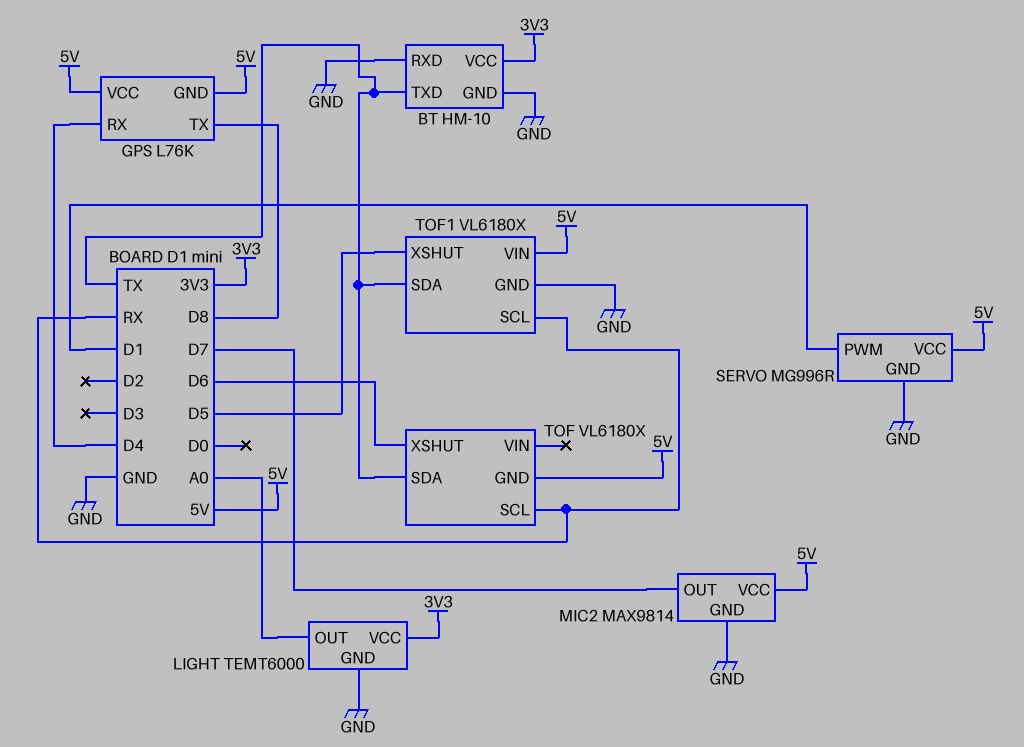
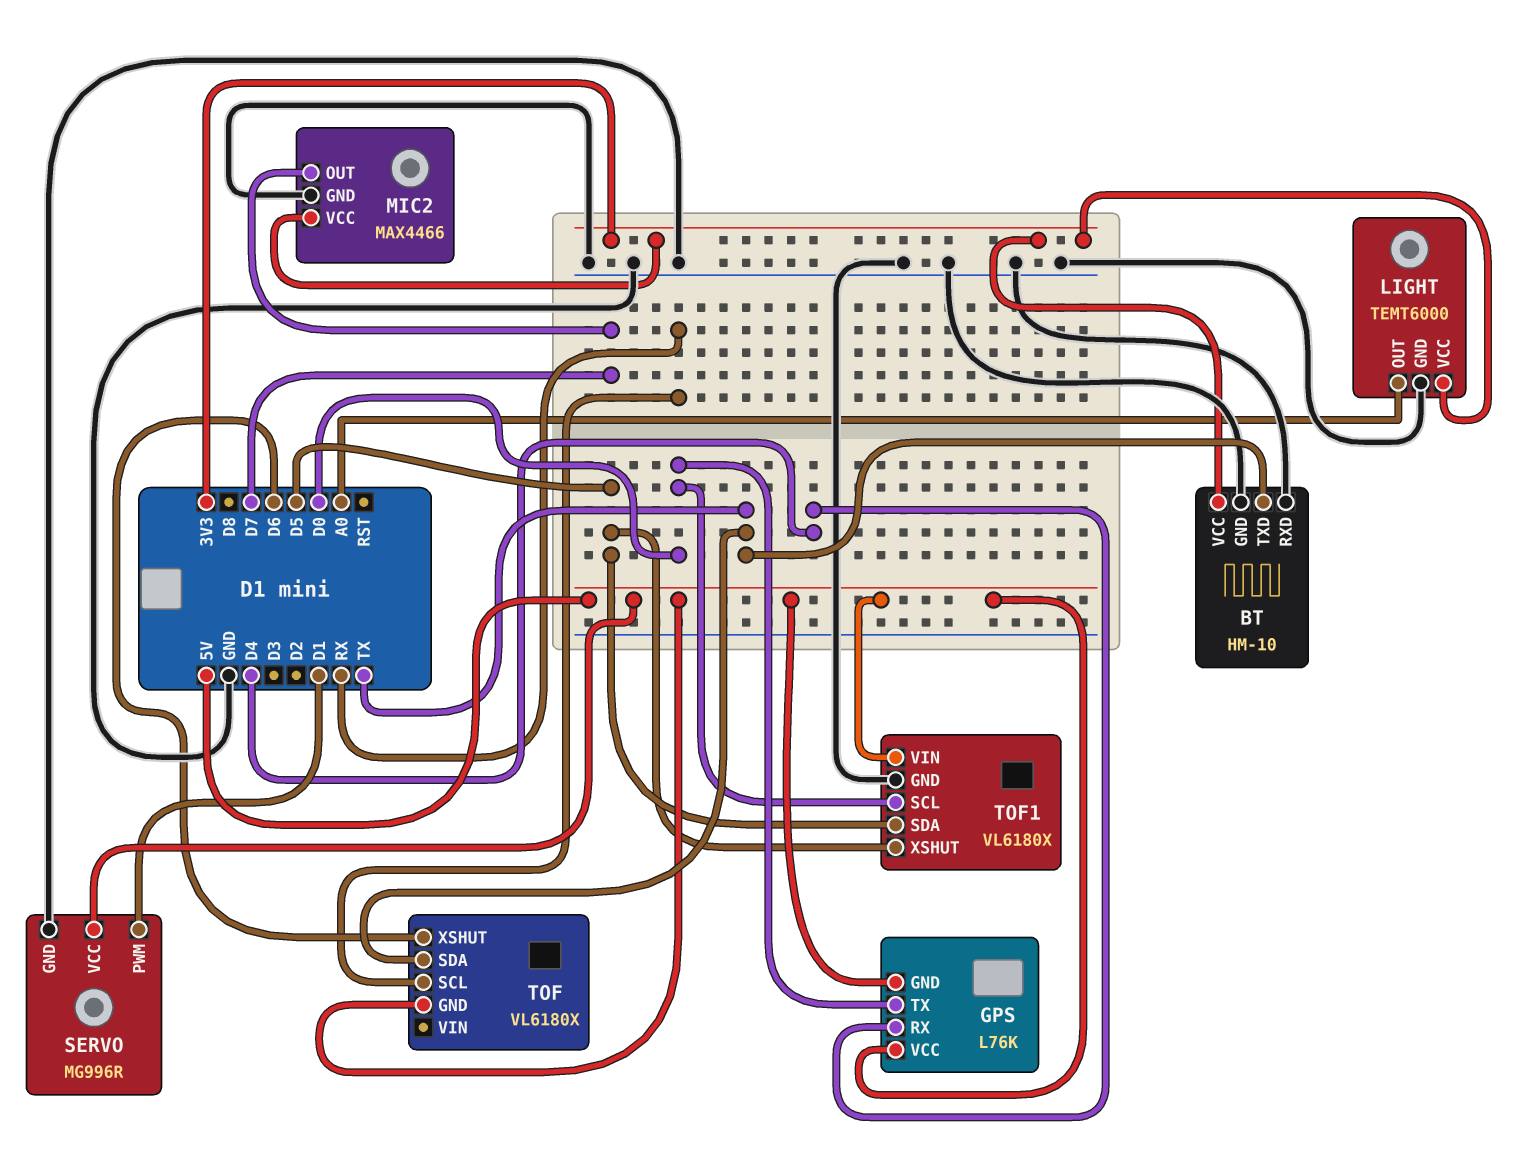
GPS pin TX: D8 -> D0
MIC2: MAX9814 -> MAX4466
MIC2 pin VCC: 5V -> 3V3
TOF1 pin SCL: RX -> D0
TOF1 pin SDA: TX -> D5

